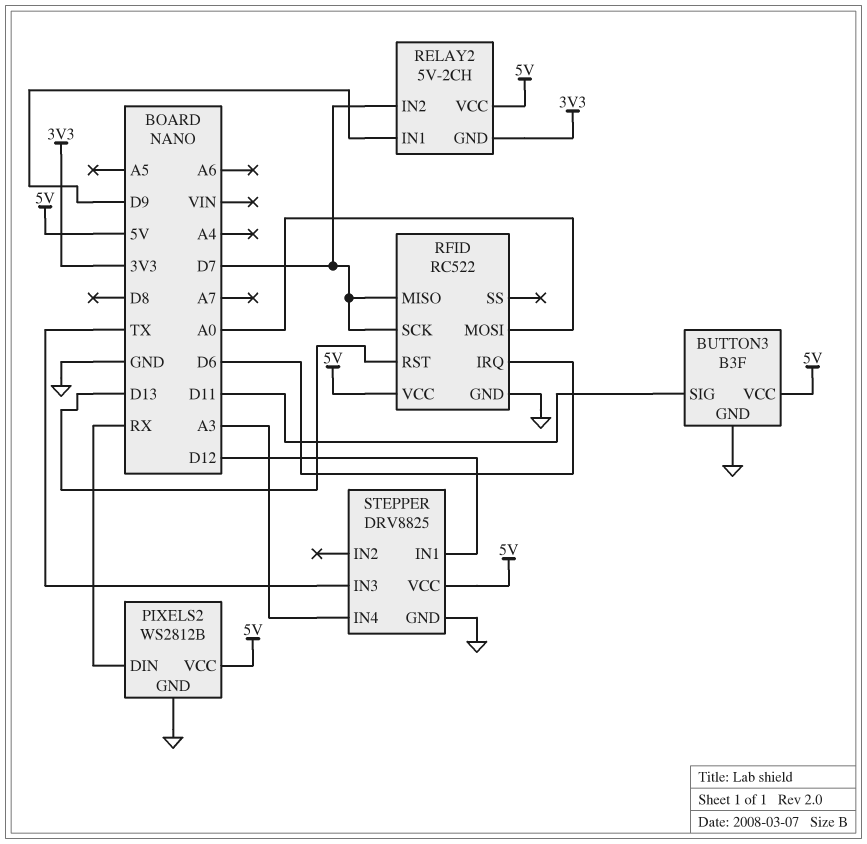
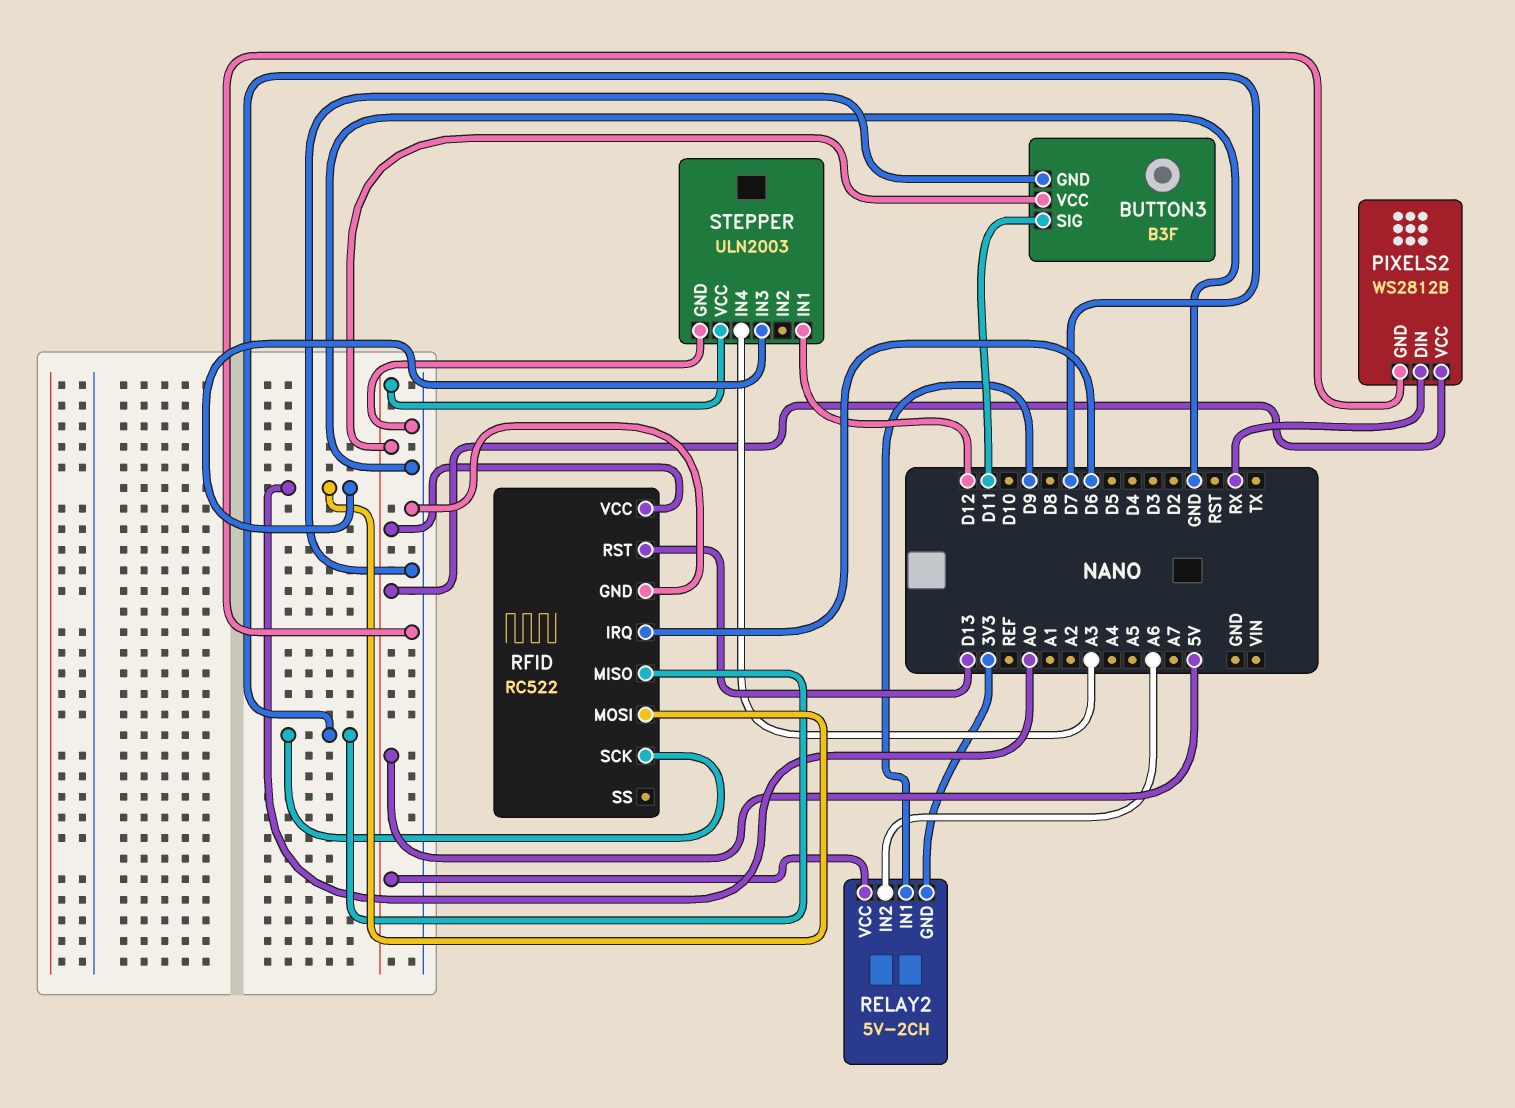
RELAY2 pin IN2: D7 -> A6
STEPPER: DRV8825 -> ULN2003
STEPPER pin IN3: TX -> A0

